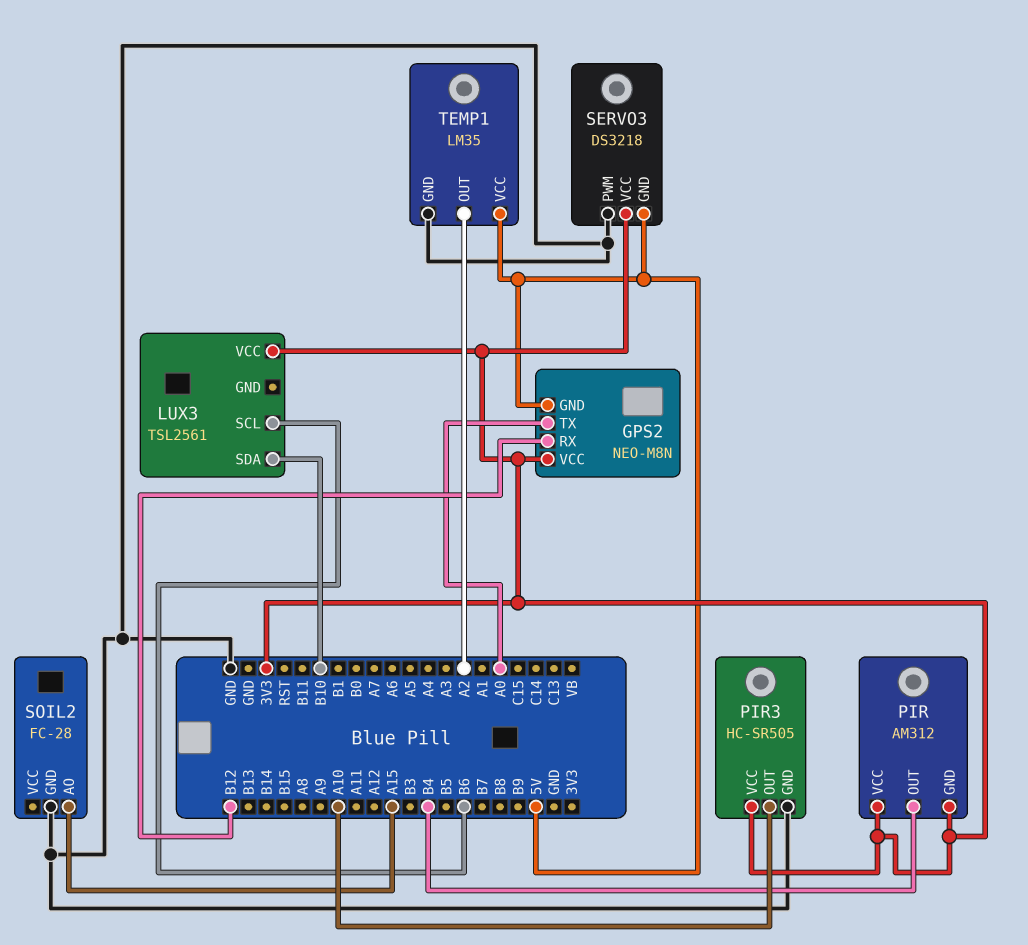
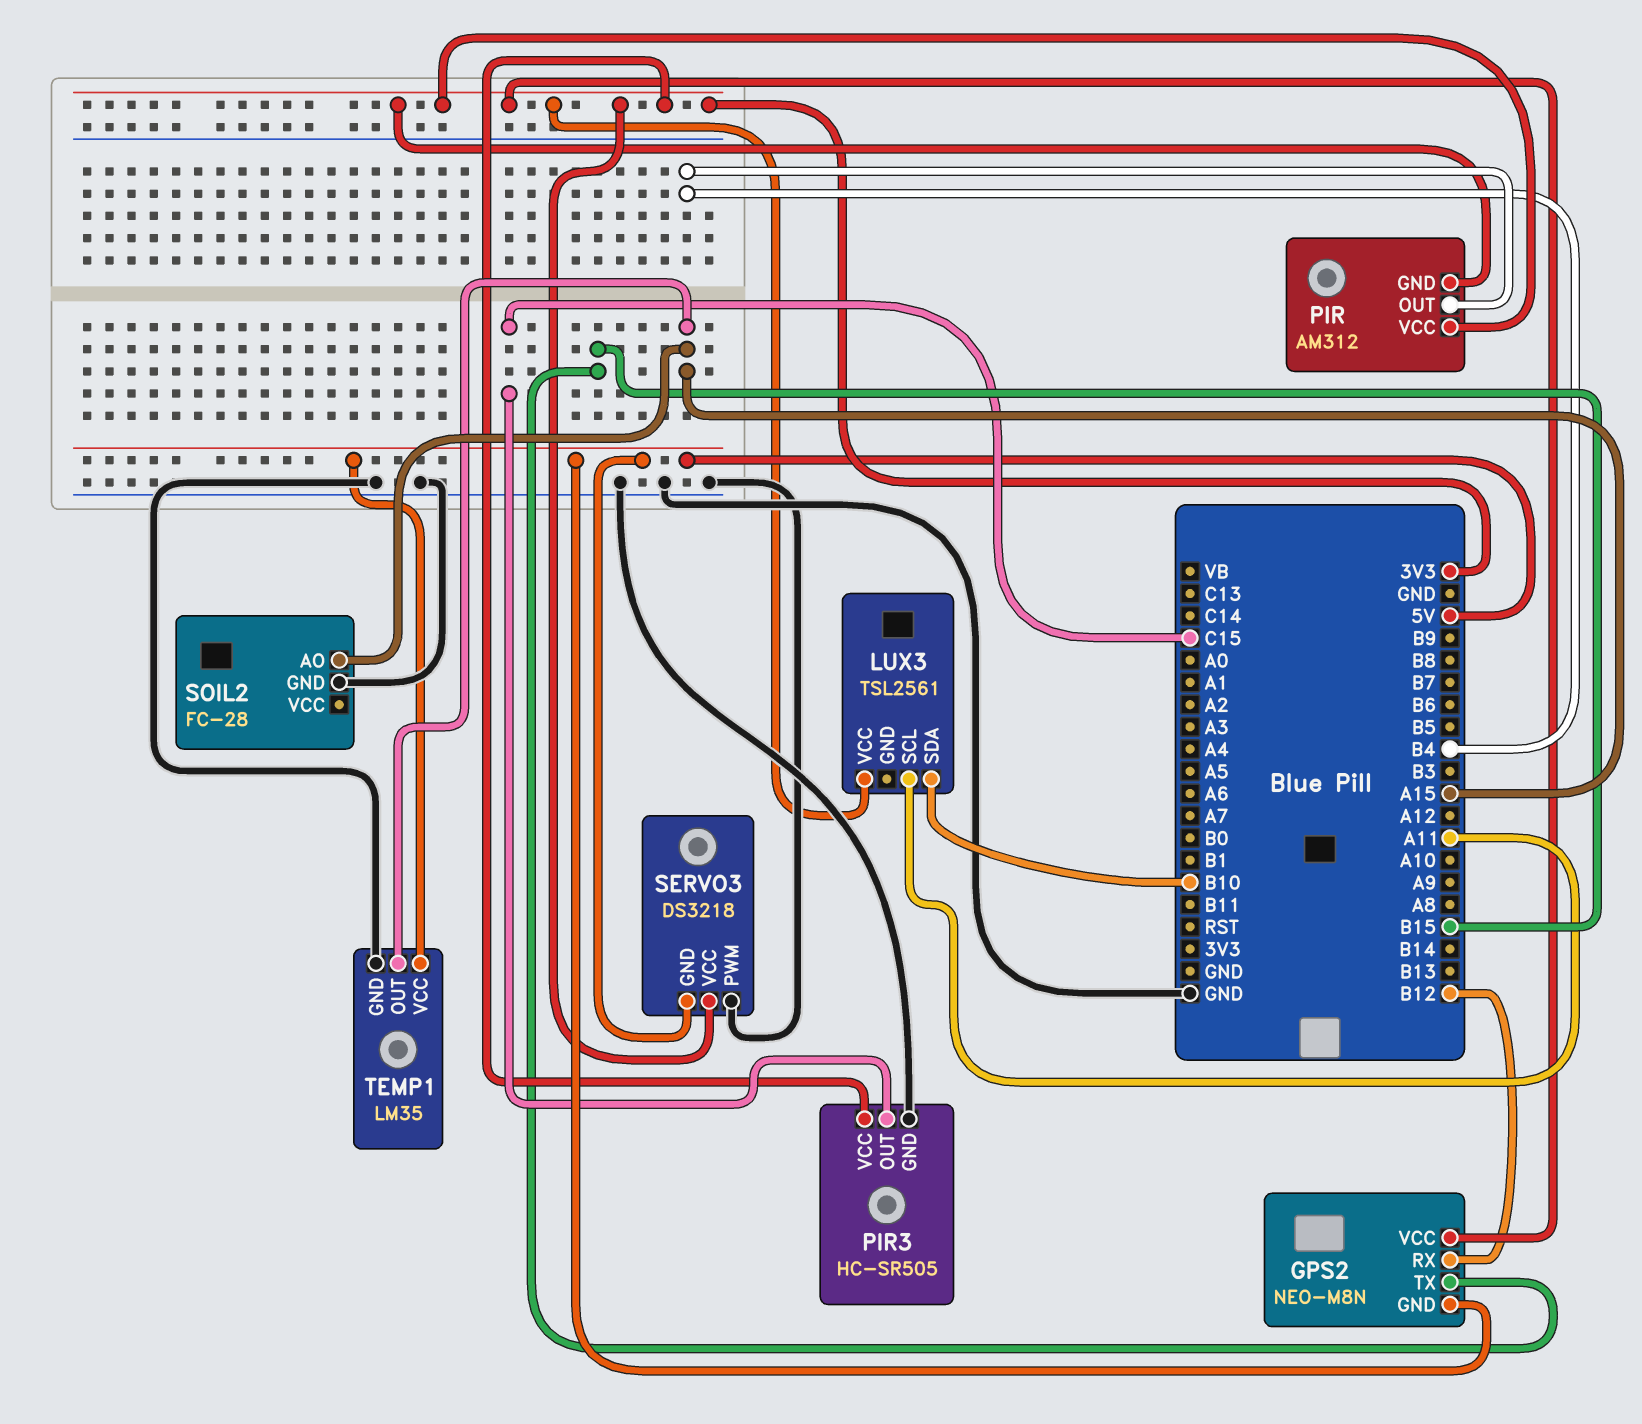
GPS2 pin TX: A0 -> B15
LUX3 pin SCL: B6 -> A11
PIR3 pin OUT: A10 -> C15
TEMP1 pin OUT: A2 -> A15

